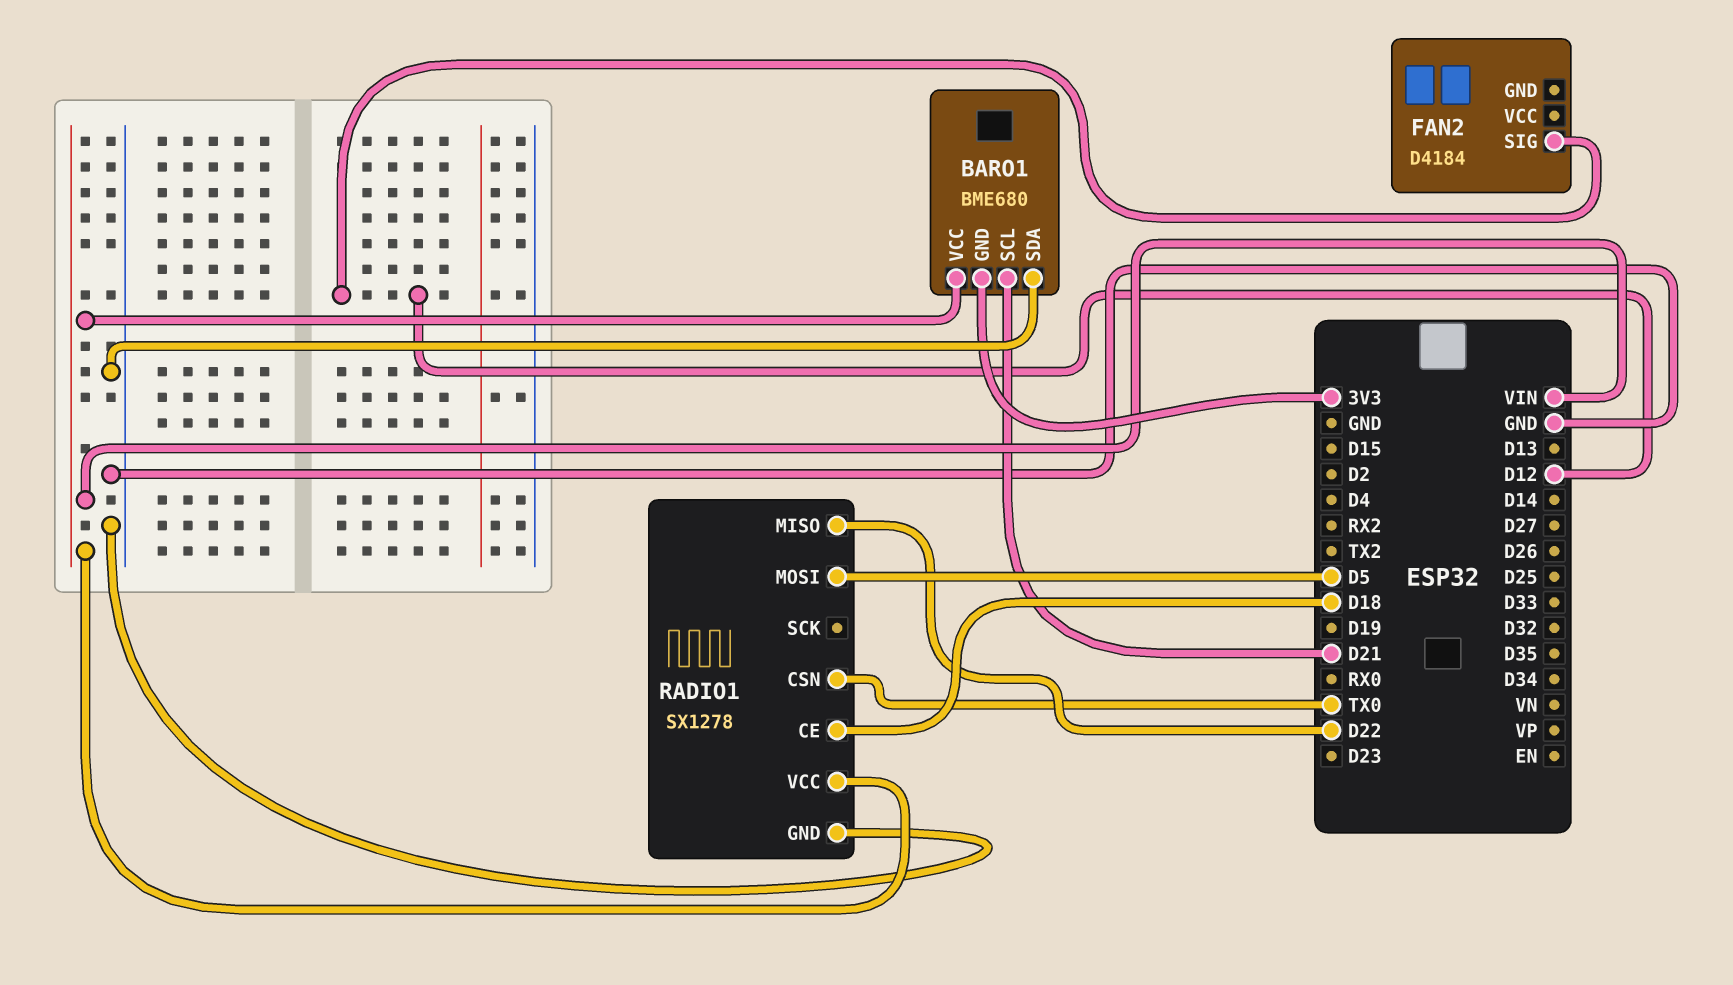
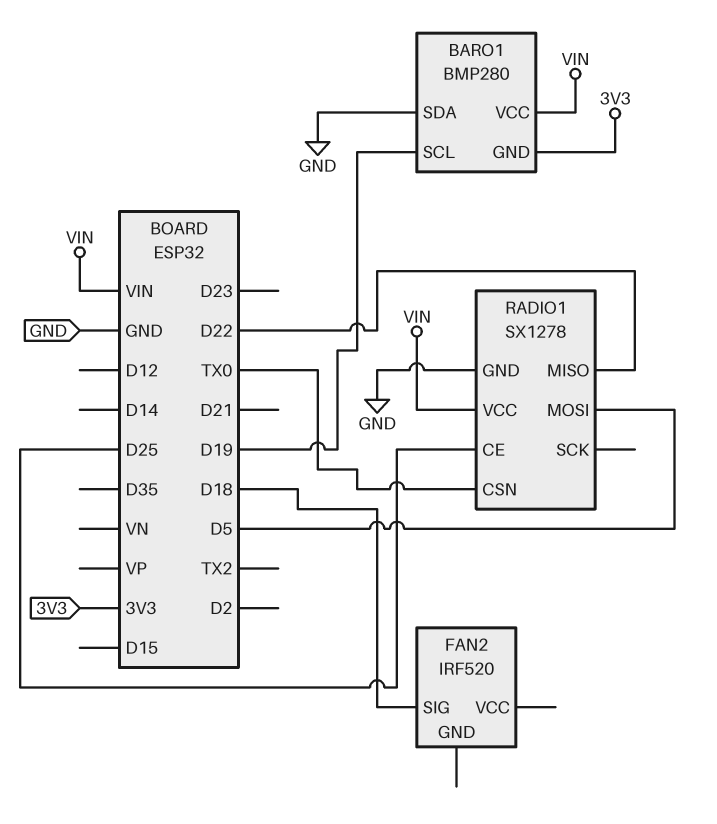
BARO1: BME680 -> BMP280
BARO1 pin SCL: D21 -> D19
FAN2: D4184 -> IRF520
FAN2 pin SIG: D12 -> D18
RADIO1 pin CE: D18 -> D25

